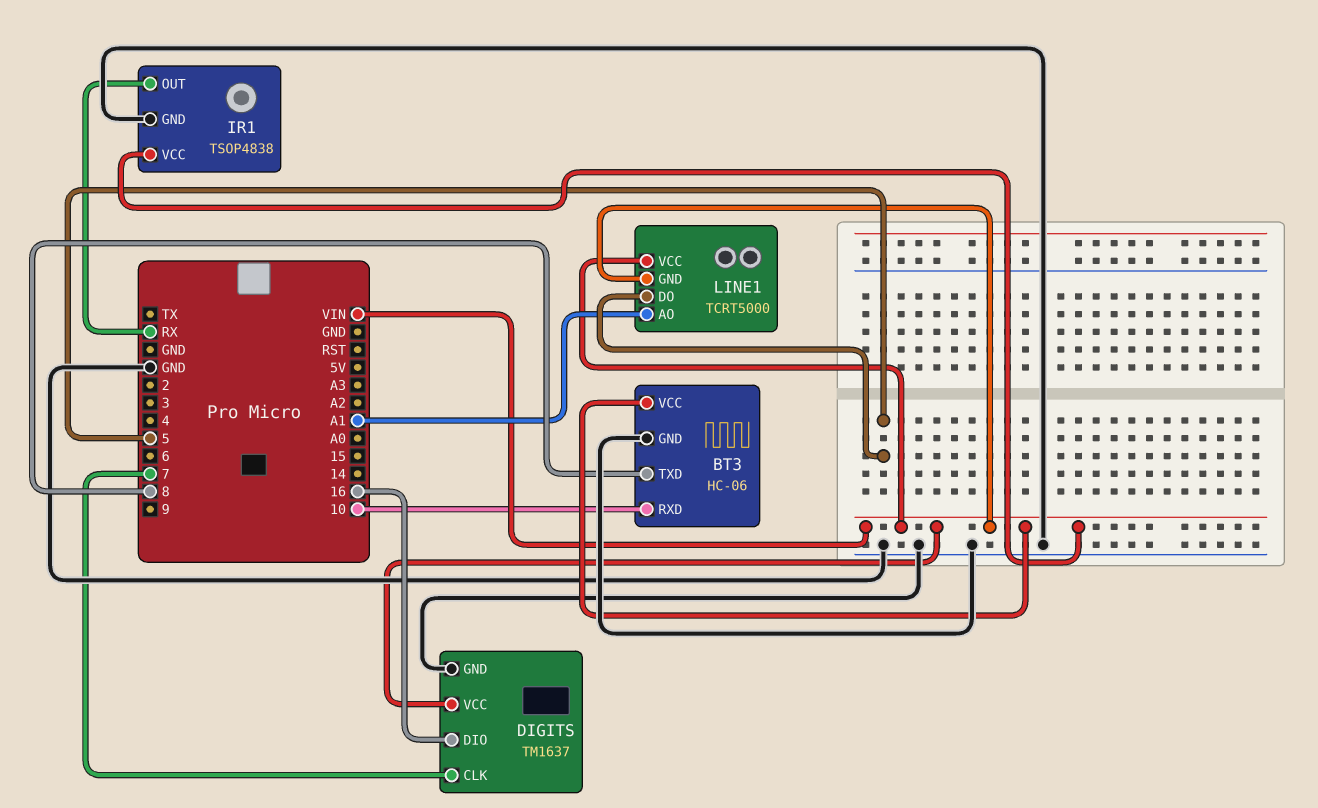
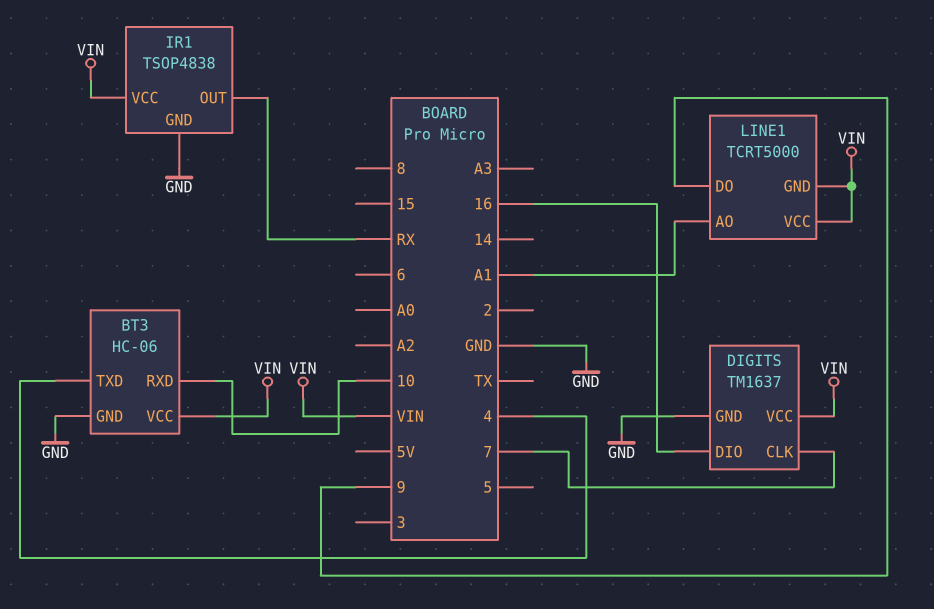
BT3 pin TXD: 8 -> 4
LINE1 pin DO: 5 -> 9

